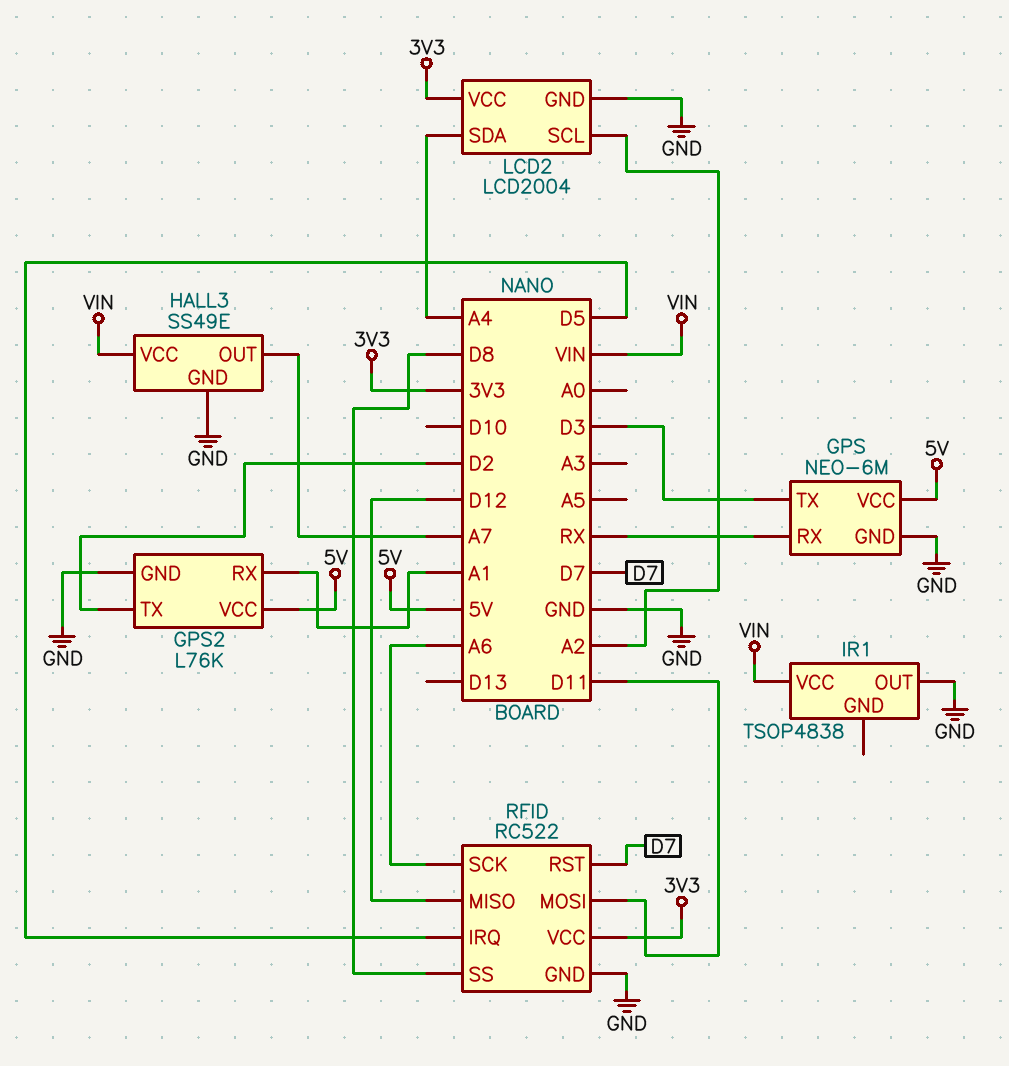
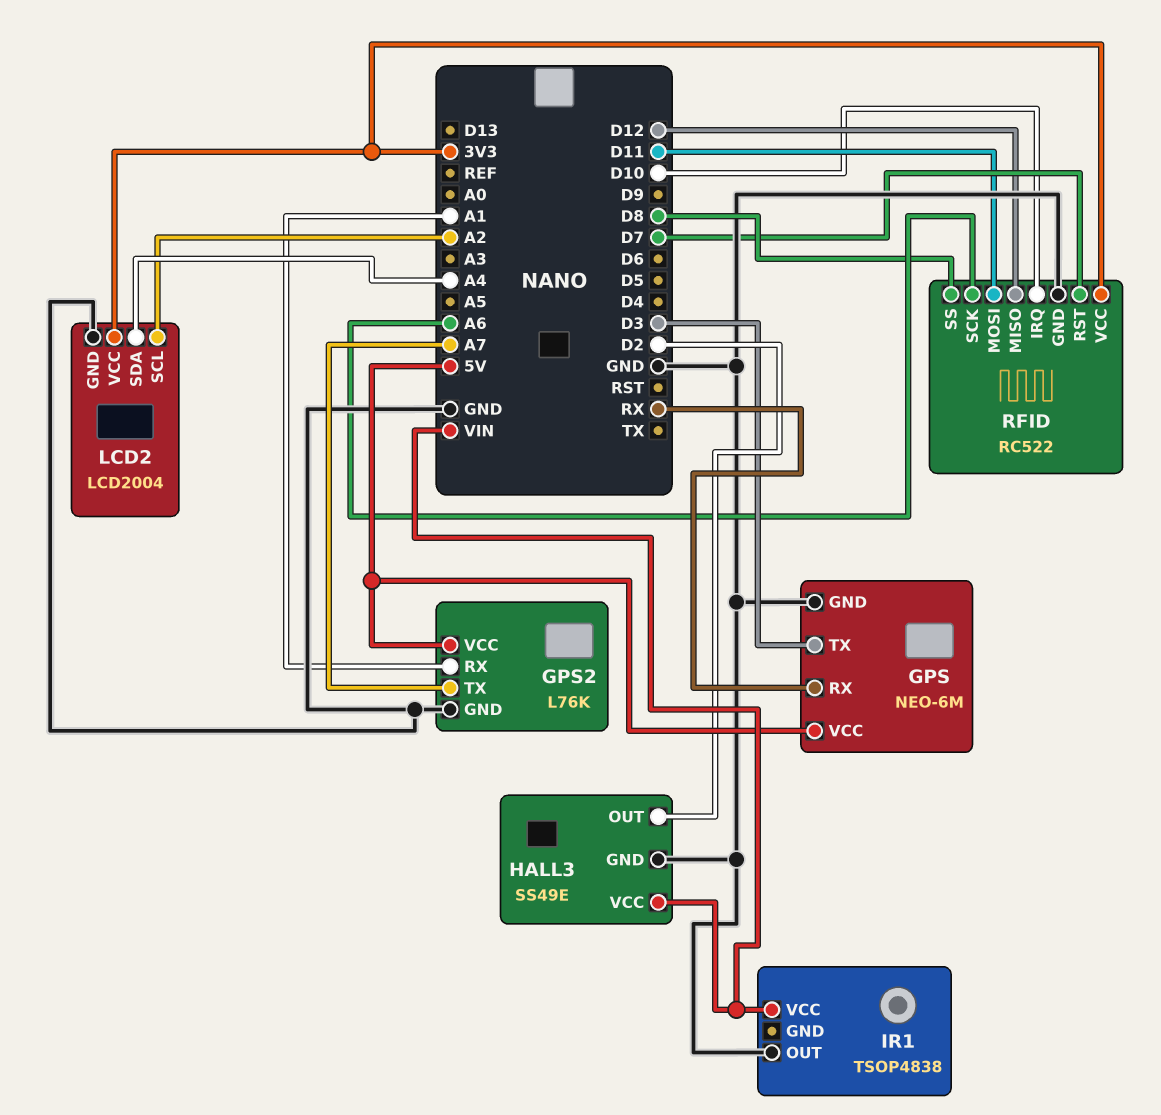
GPS2 pin TX: D2 -> A7
HALL3 pin OUT: A7 -> D2
RFID pin IRQ: D5 -> D10

